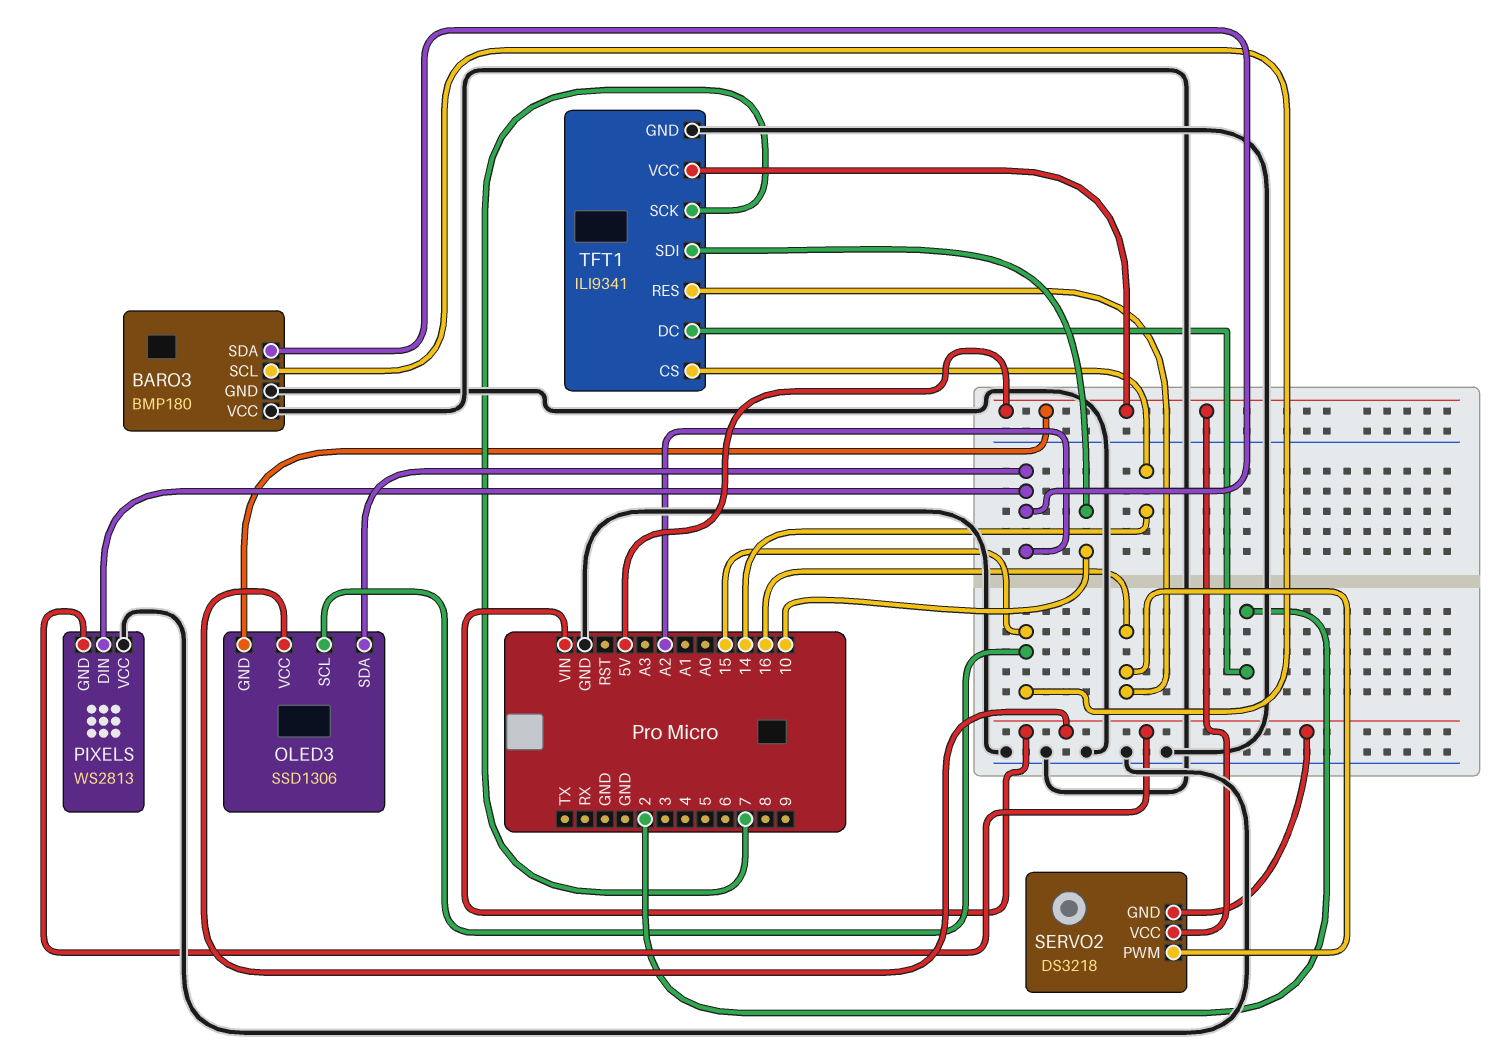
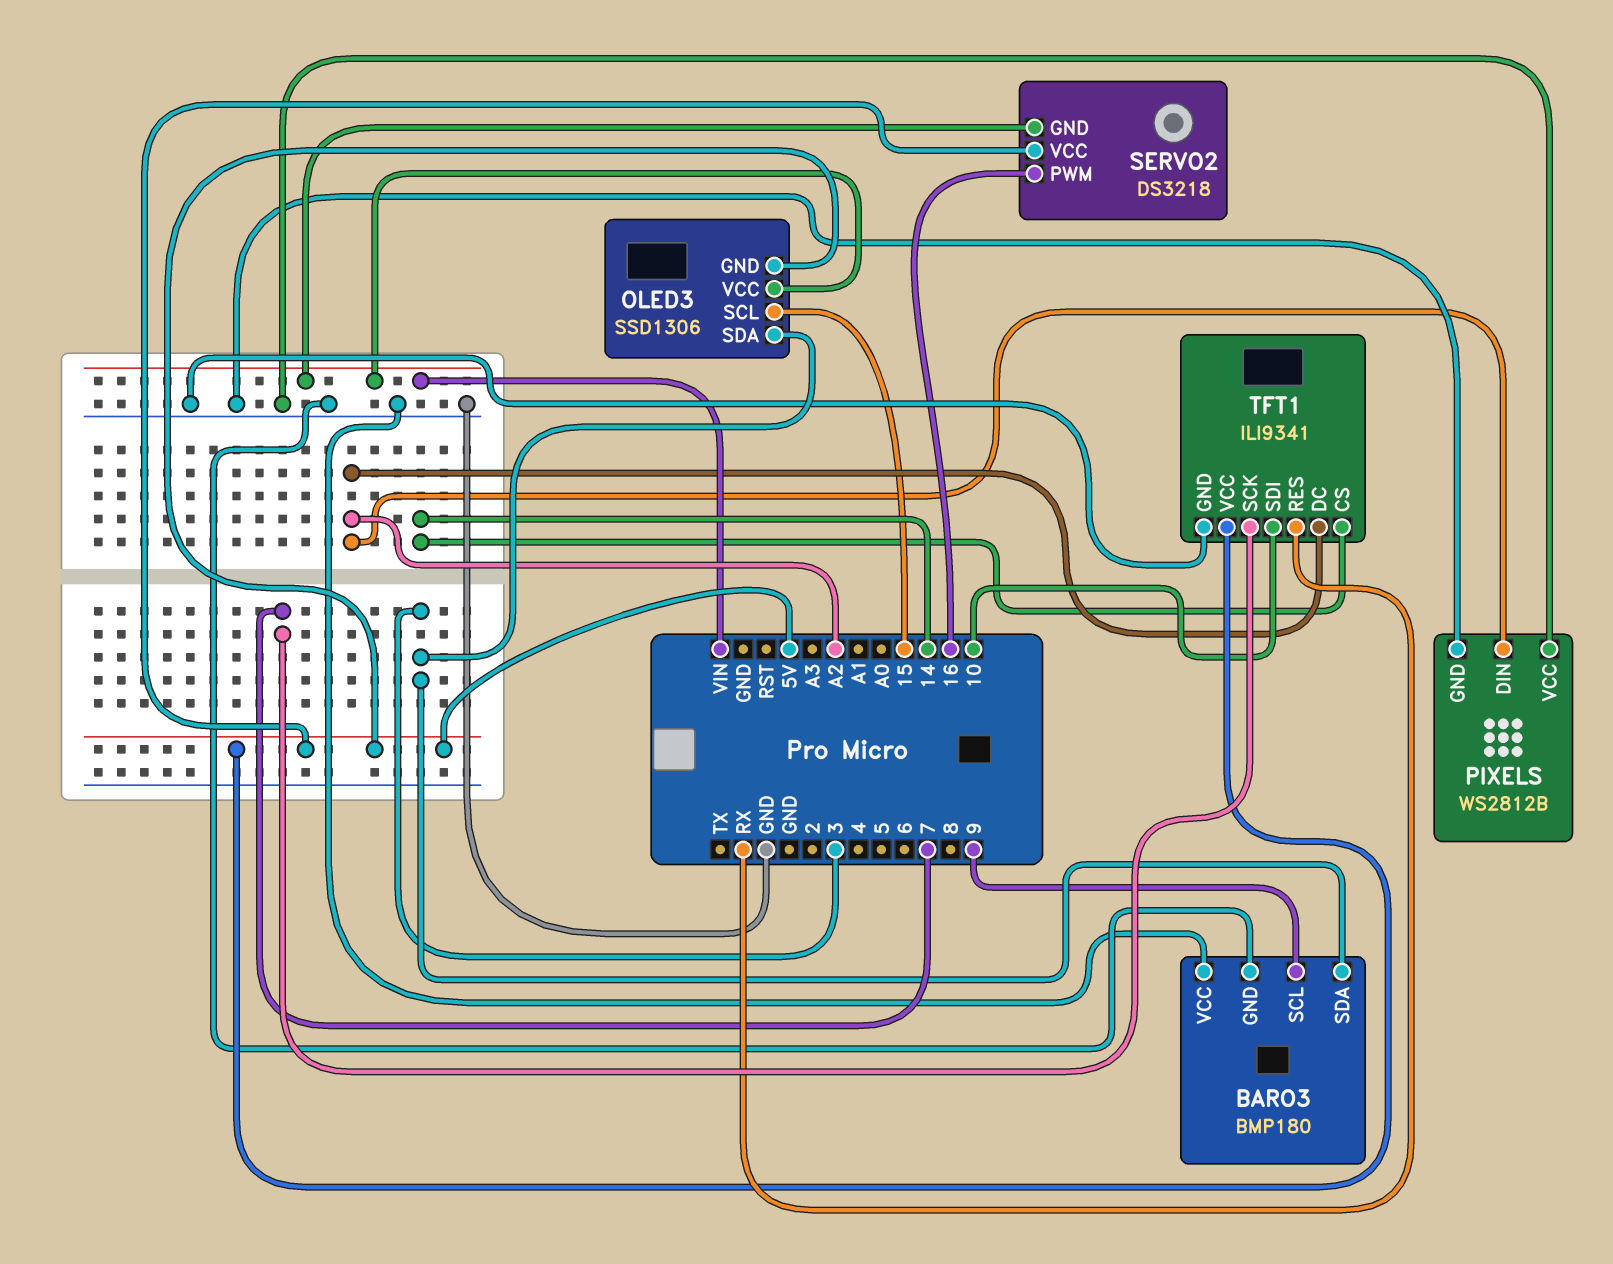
BARO3 pin SCL: 15 -> 9
BARO3 pin SDA: A2 -> 3
OLED3 pin SDA: A2 -> 3
PIXELS: WS2813 -> WS2812B
PIXELS pin GND: VIN -> GND
TFT1 pin DC: 2 -> A2
TFT1 pin RES: 16 -> RX

